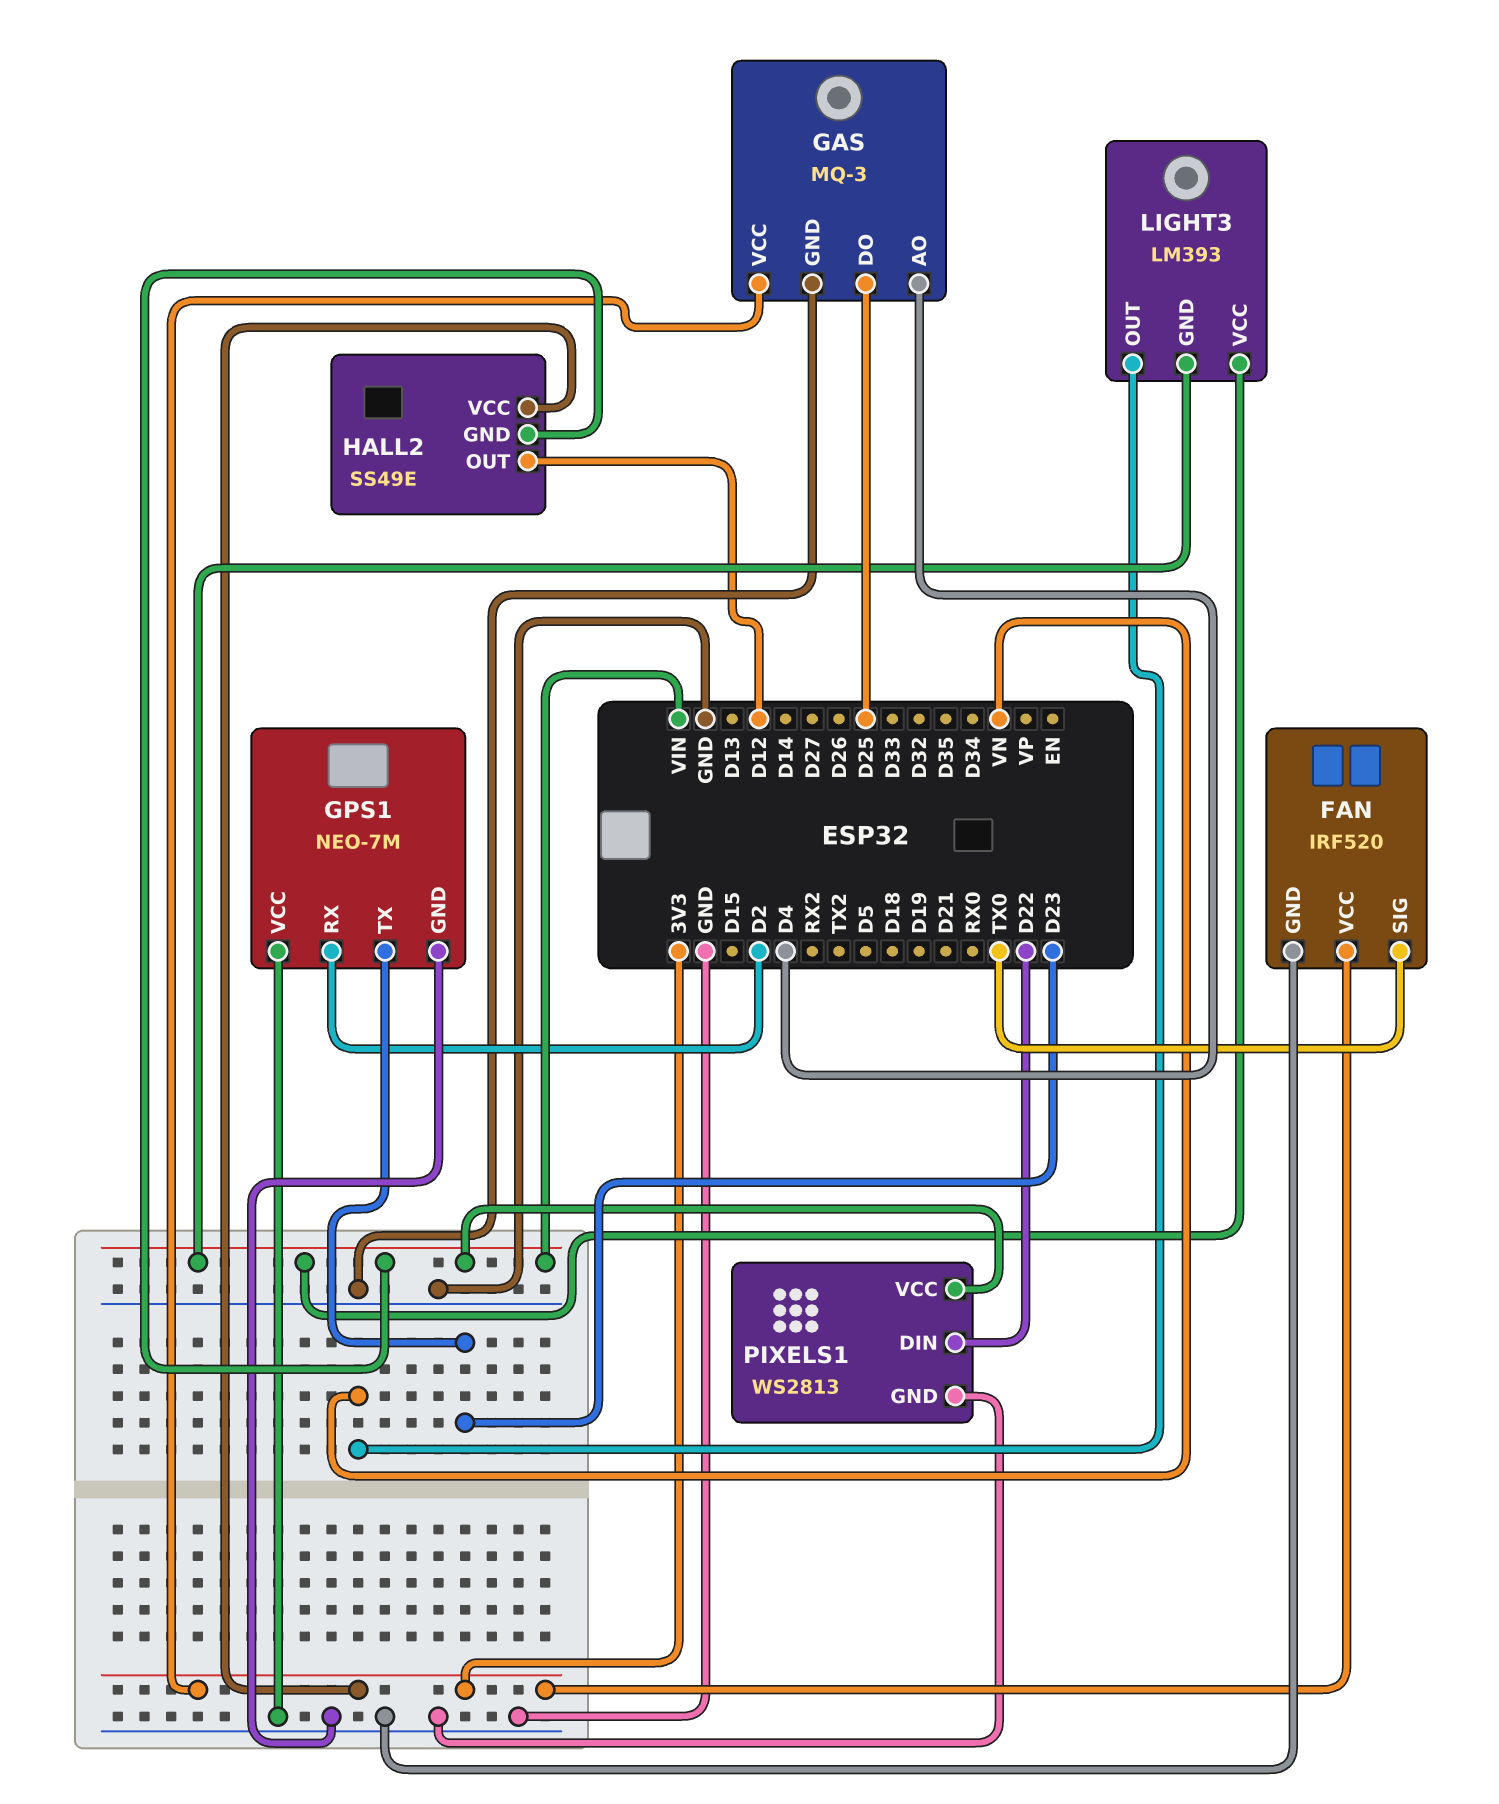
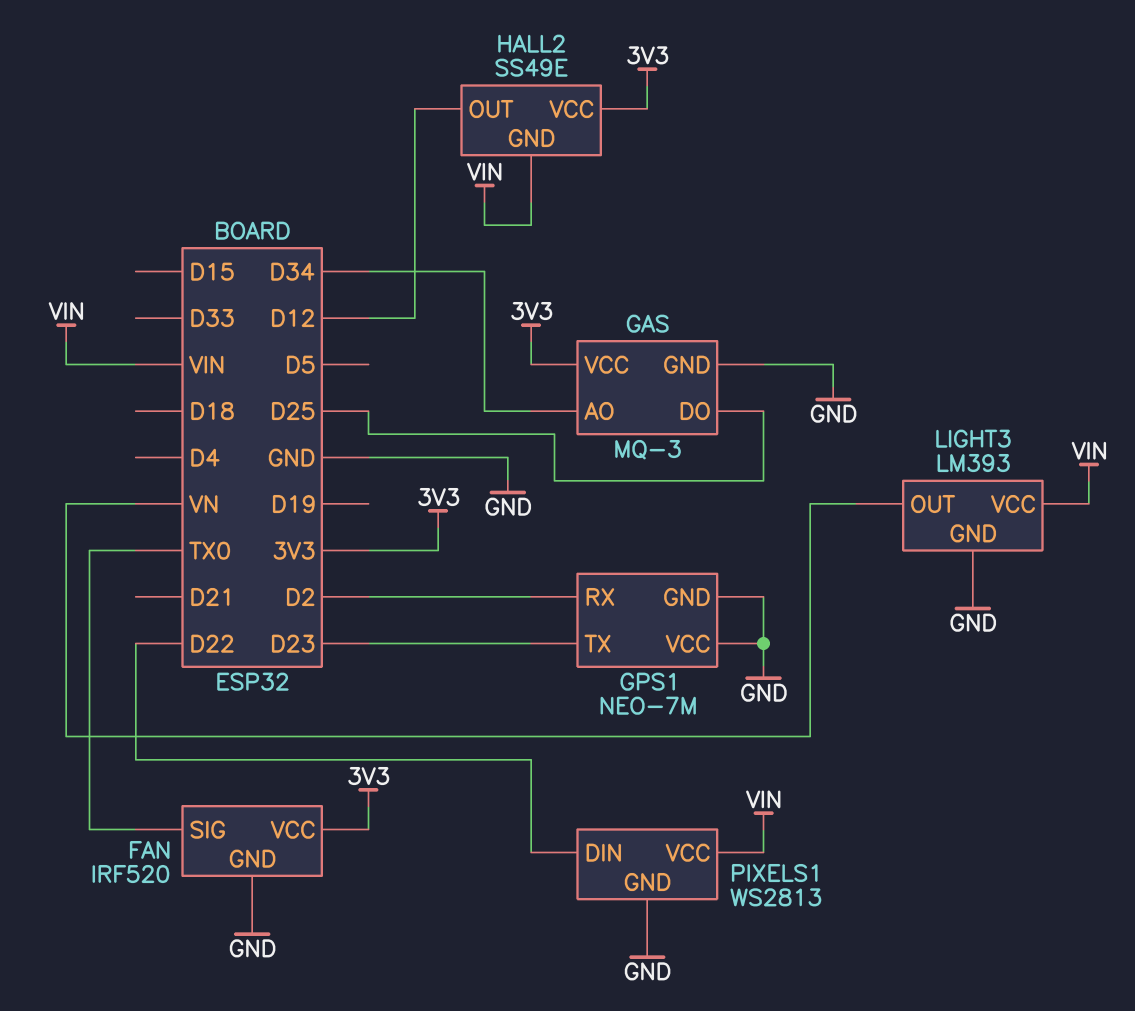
GAS pin AO: D4 -> D34
LIGHT3 pin GND: VIN -> GND

